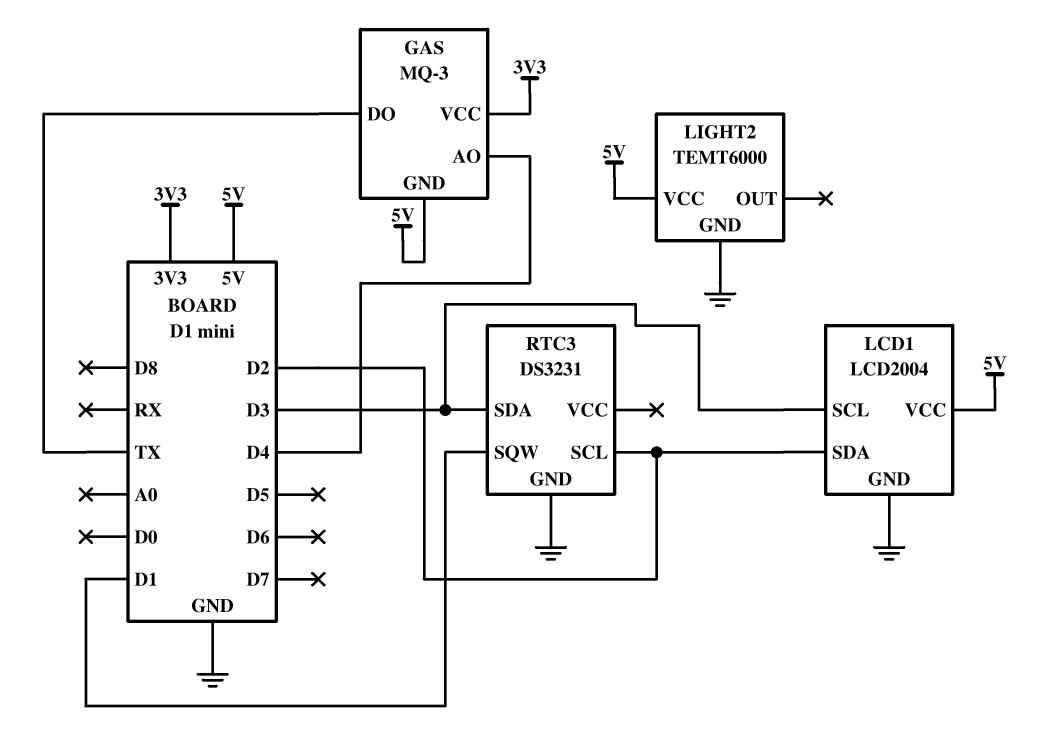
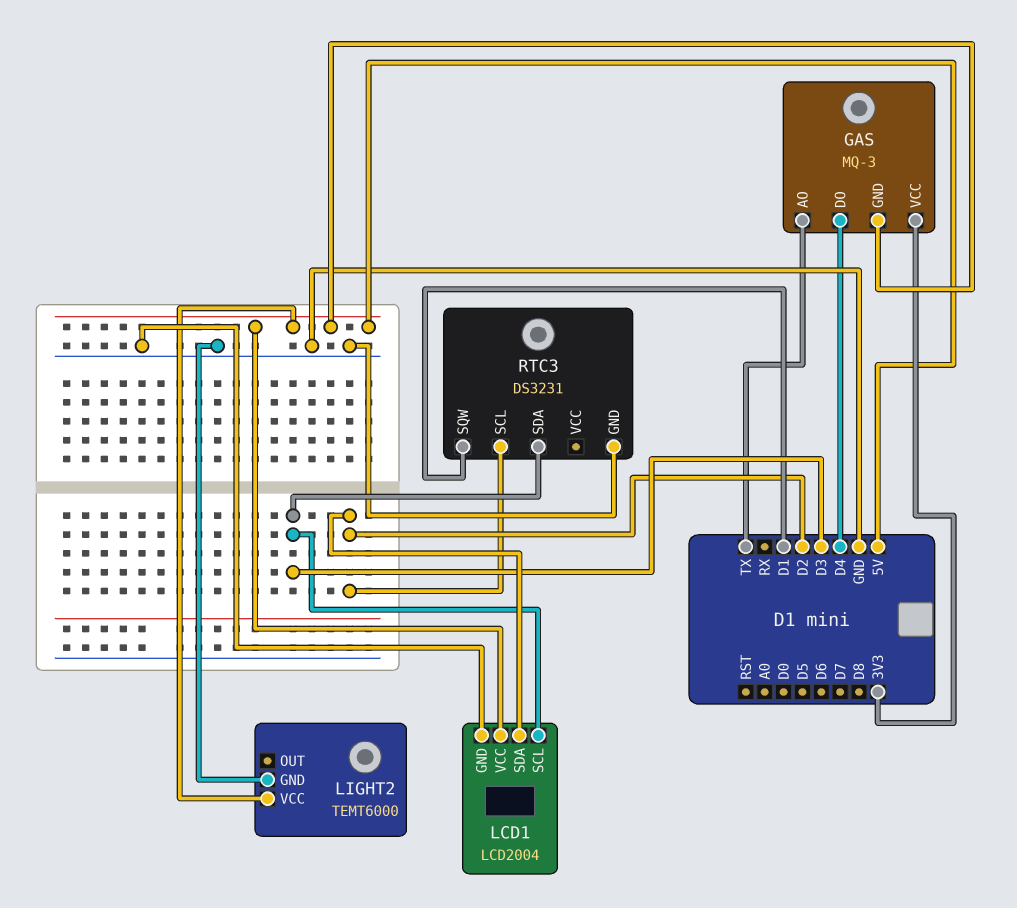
GAS pin AO: D4 -> TX
GAS pin DO: TX -> D4

